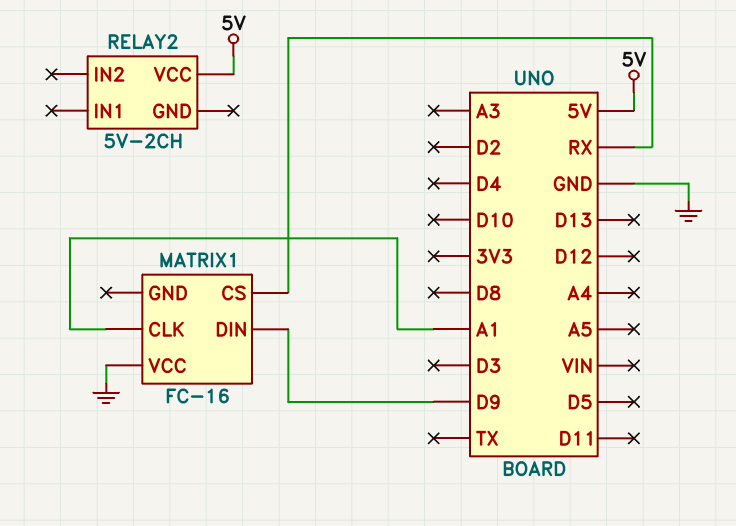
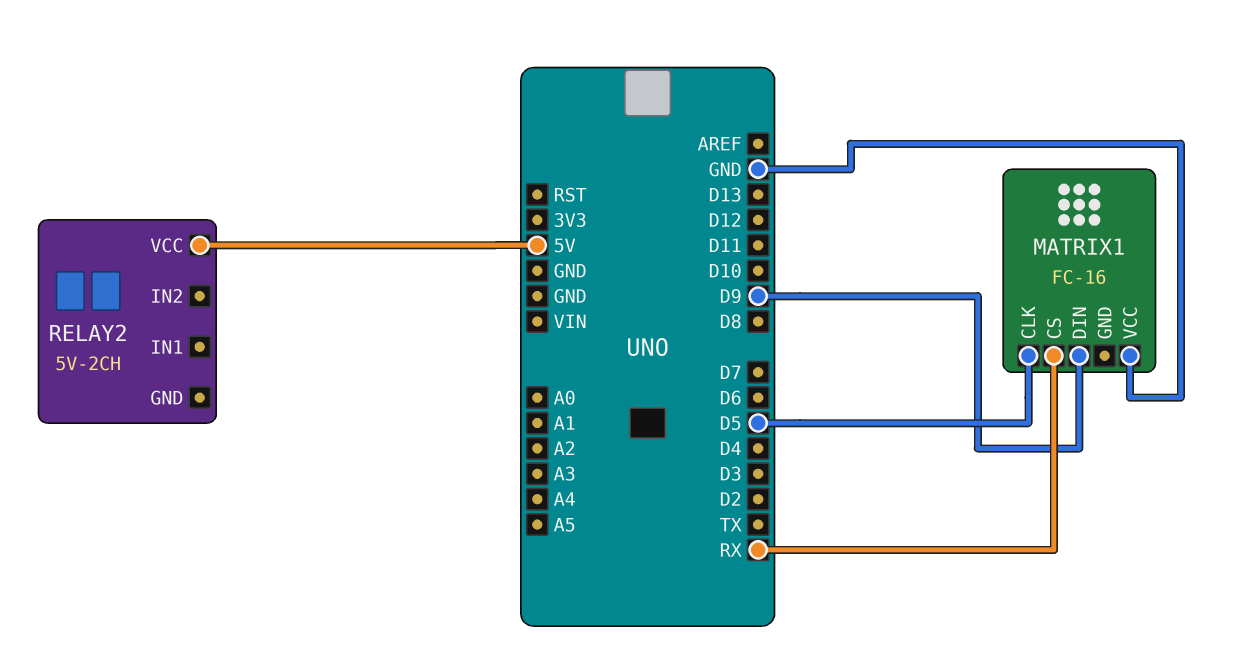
MATRIX1 pin CLK: A1 -> D5

